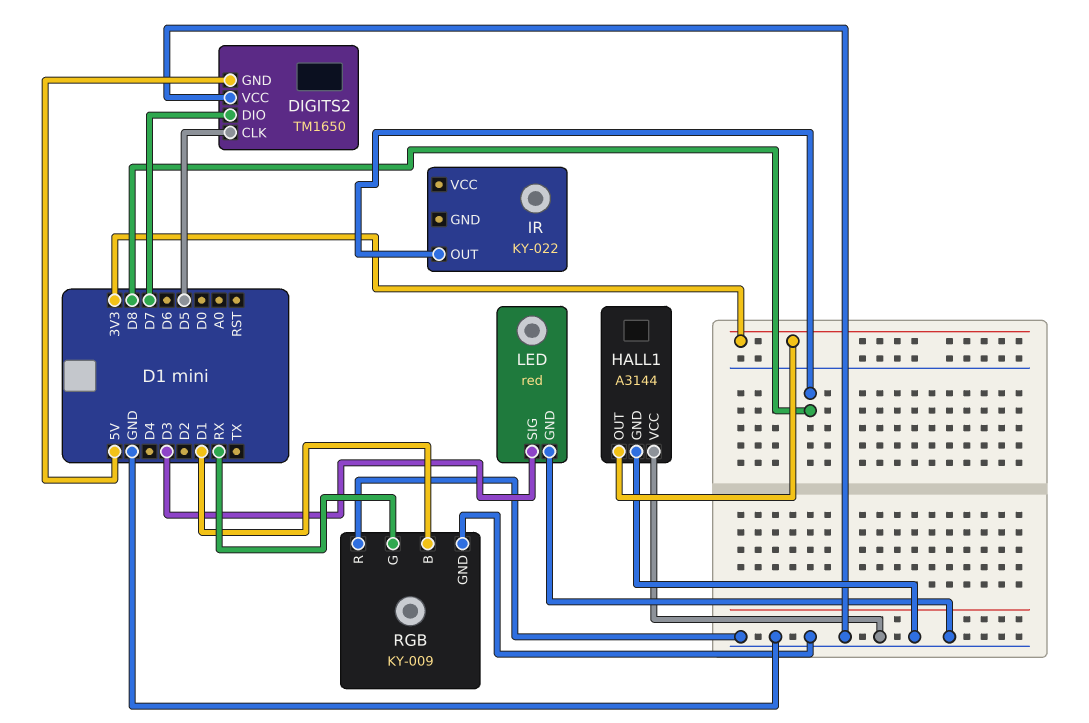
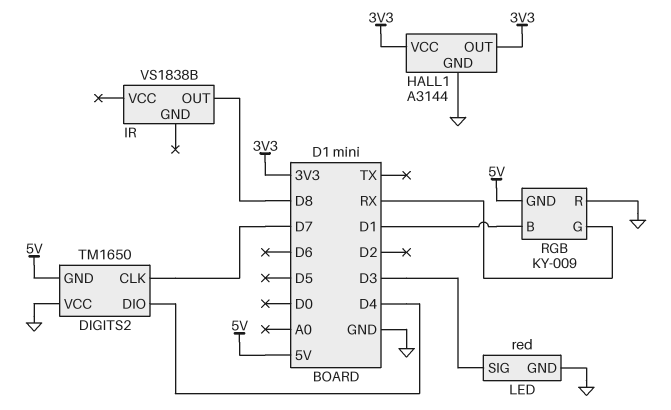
DIGITS2 pin CLK: D5 -> D7
DIGITS2 pin DIO: D7 -> D4
HALL1 pin VCC: GND -> 3V3
IR: KY-022 -> VS1838B
RGB pin GND: GND -> 5V

